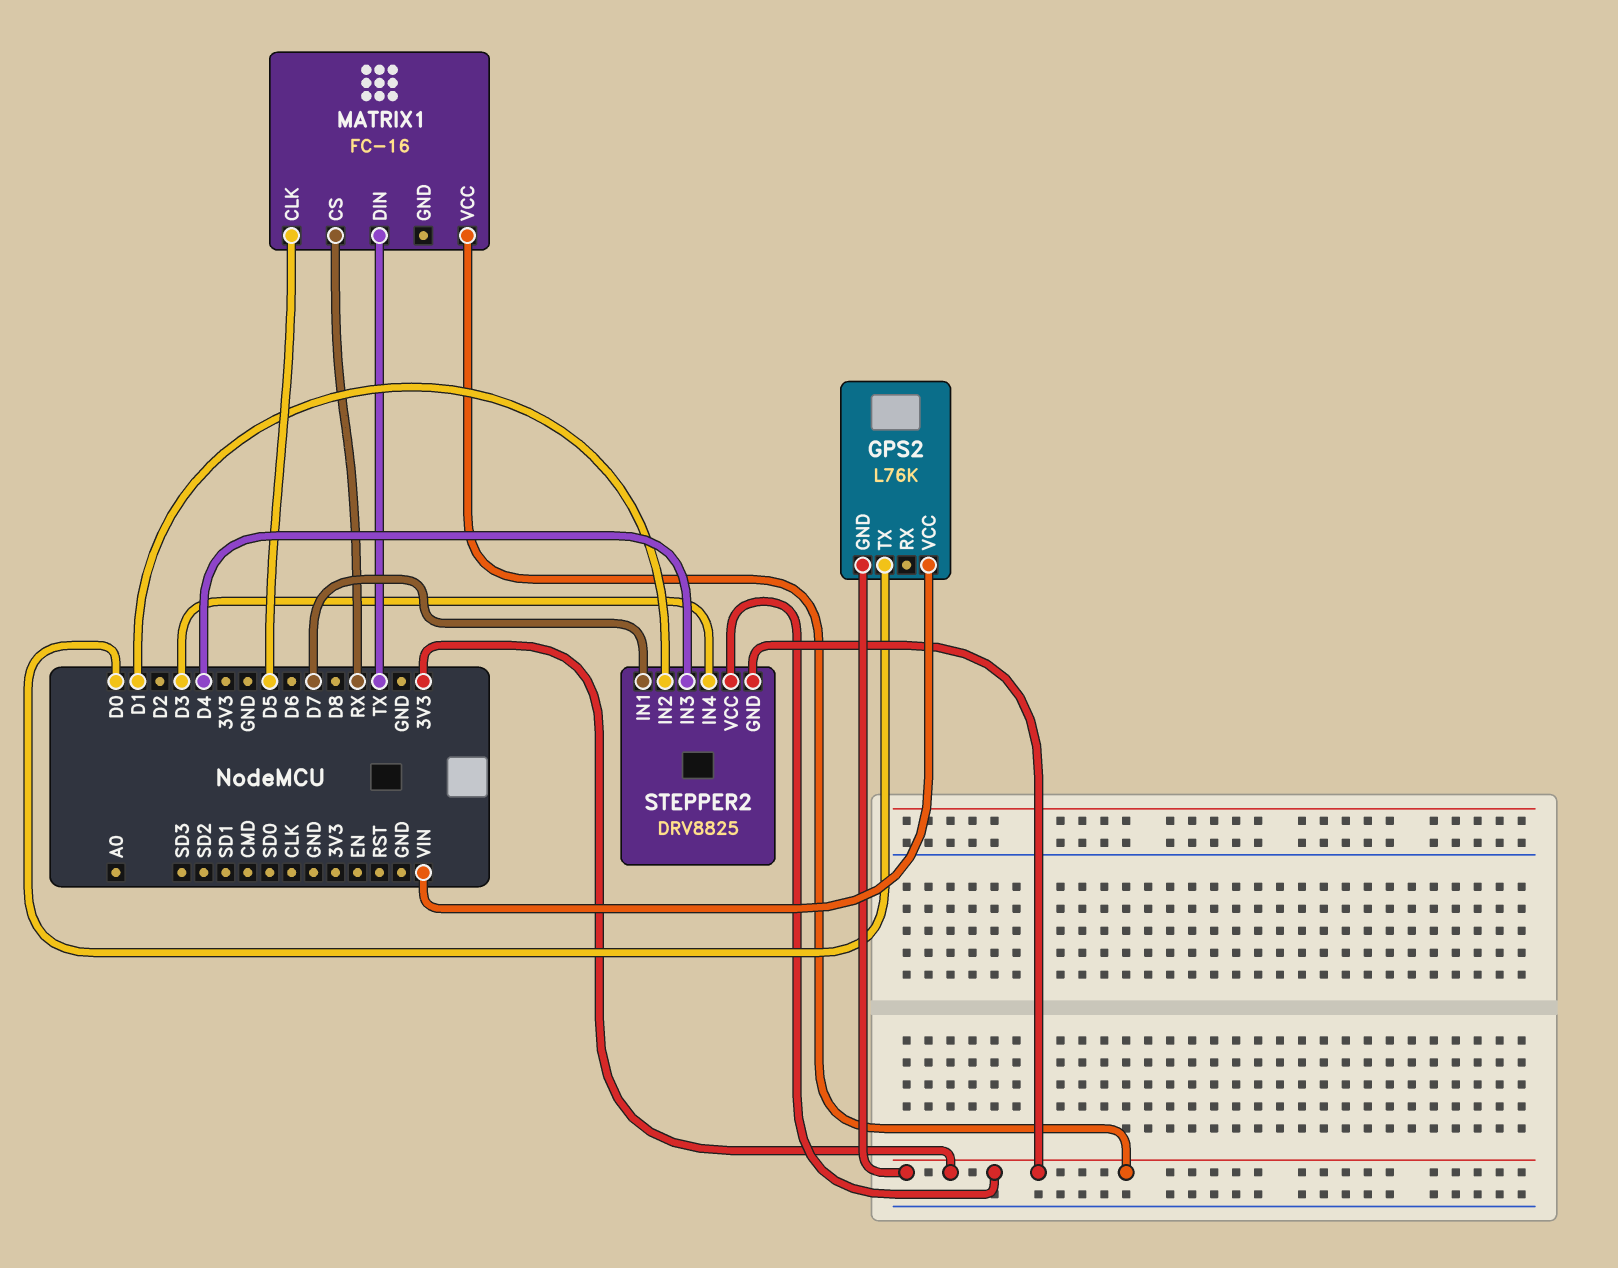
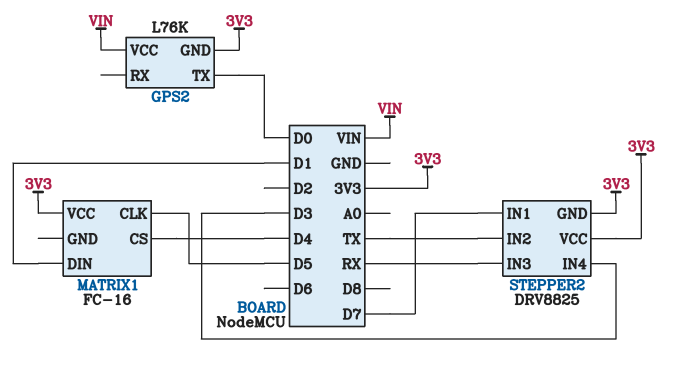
MATRIX1 pin CS: RX -> D4
MATRIX1 pin DIN: TX -> D1
STEPPER2 pin IN2: D1 -> TX
STEPPER2 pin IN3: D4 -> RX

